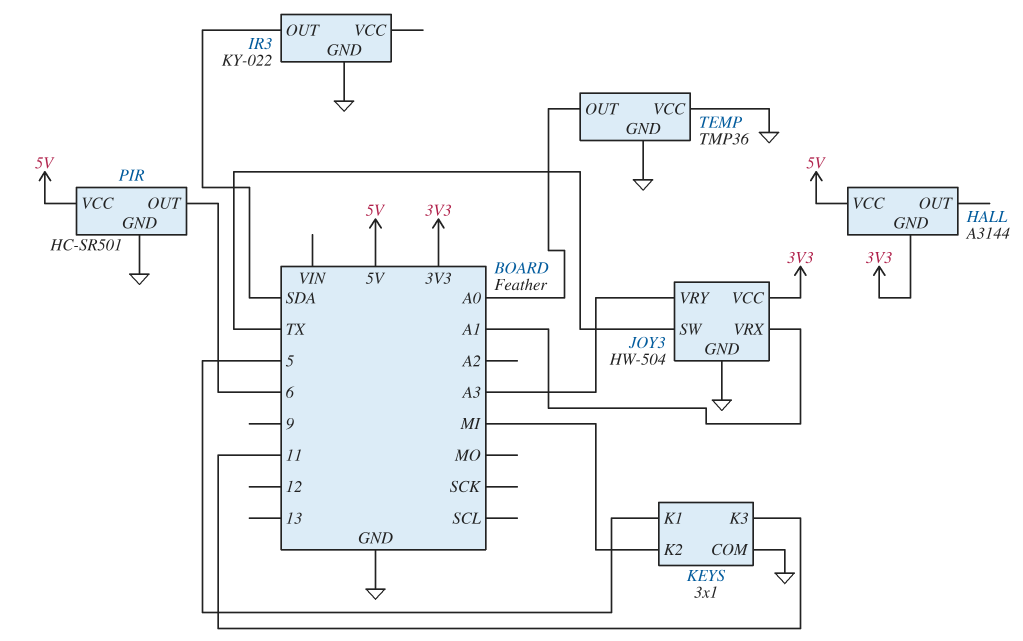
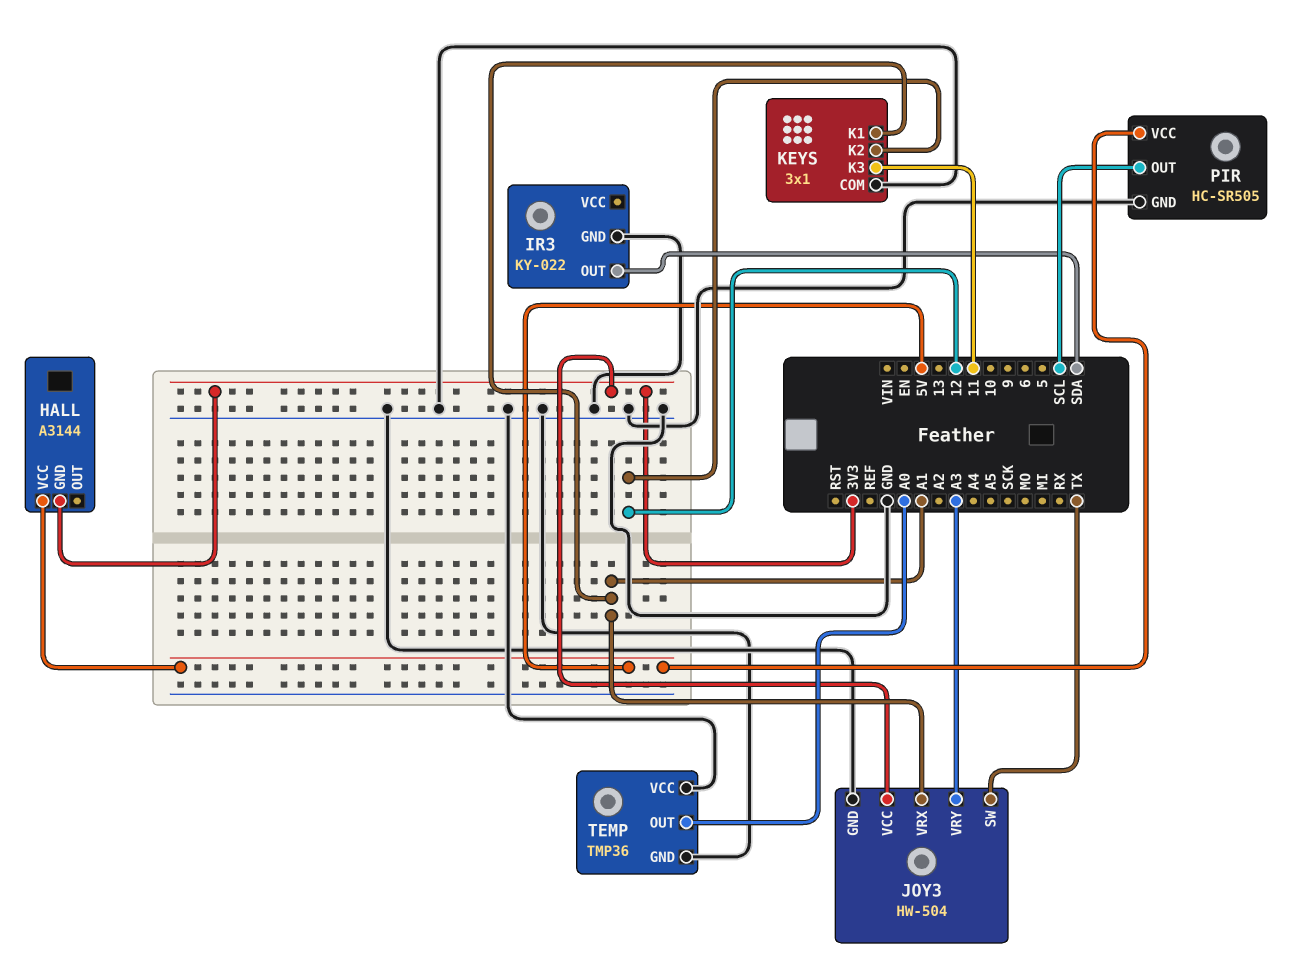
KEYS pin K1: 5 -> A1
KEYS pin K2: MI -> 12
PIR: HC-SR501 -> HC-SR505
PIR pin OUT: 6 -> SCL

